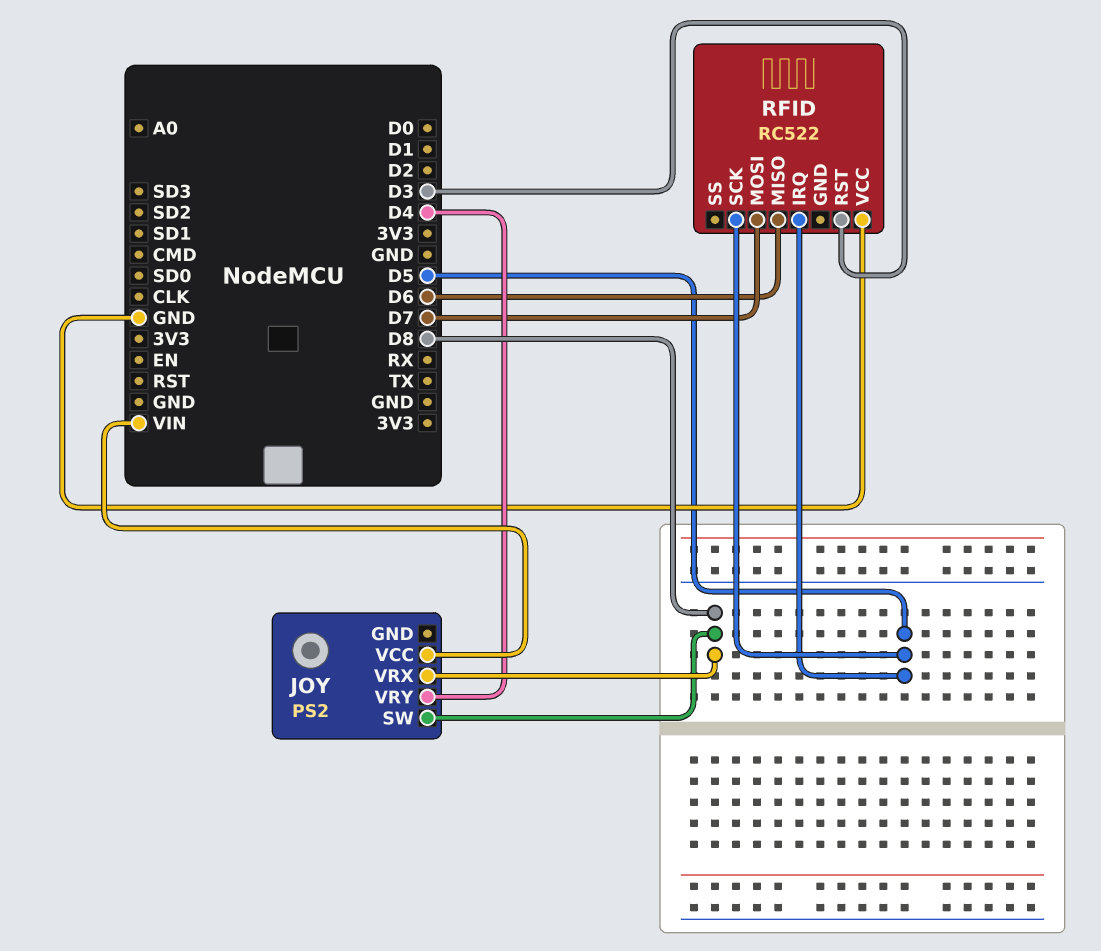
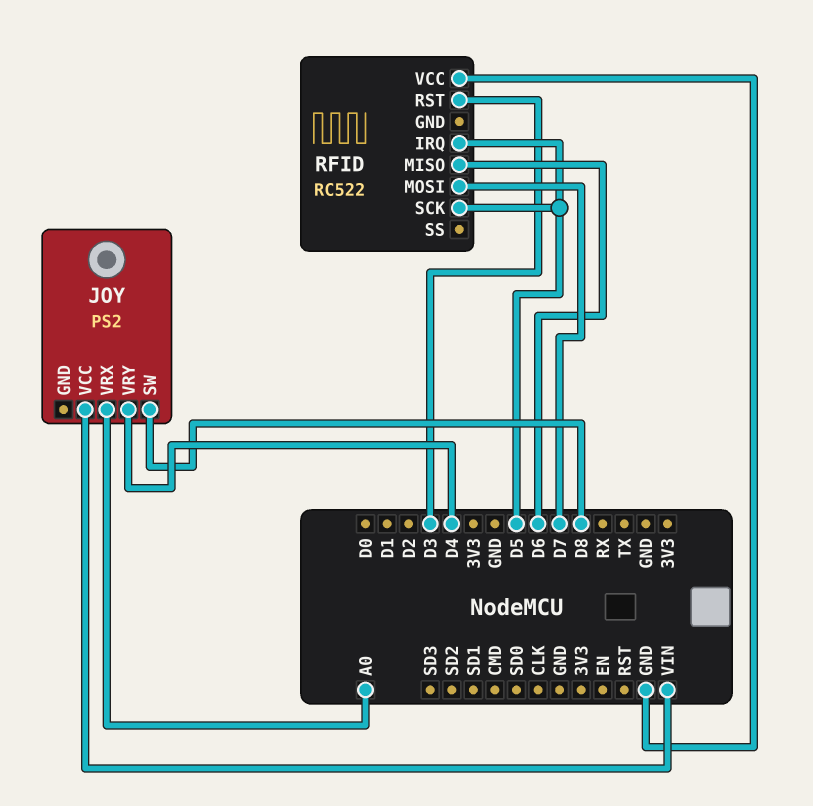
JOY pin VRX: D8 -> A0

